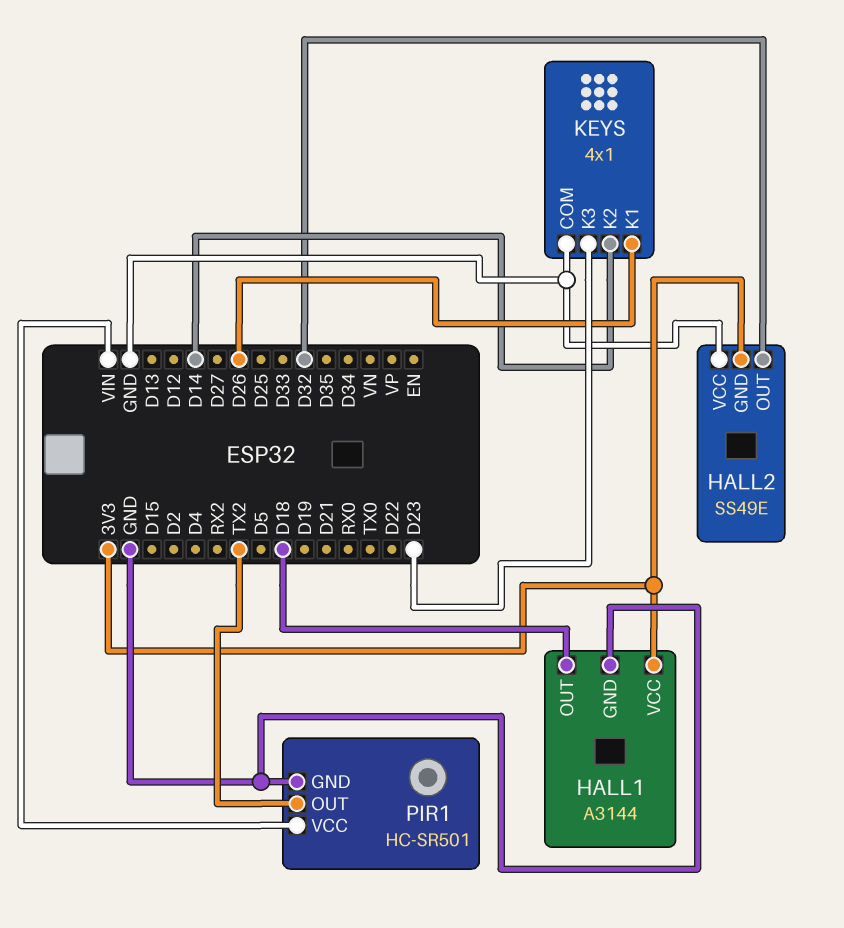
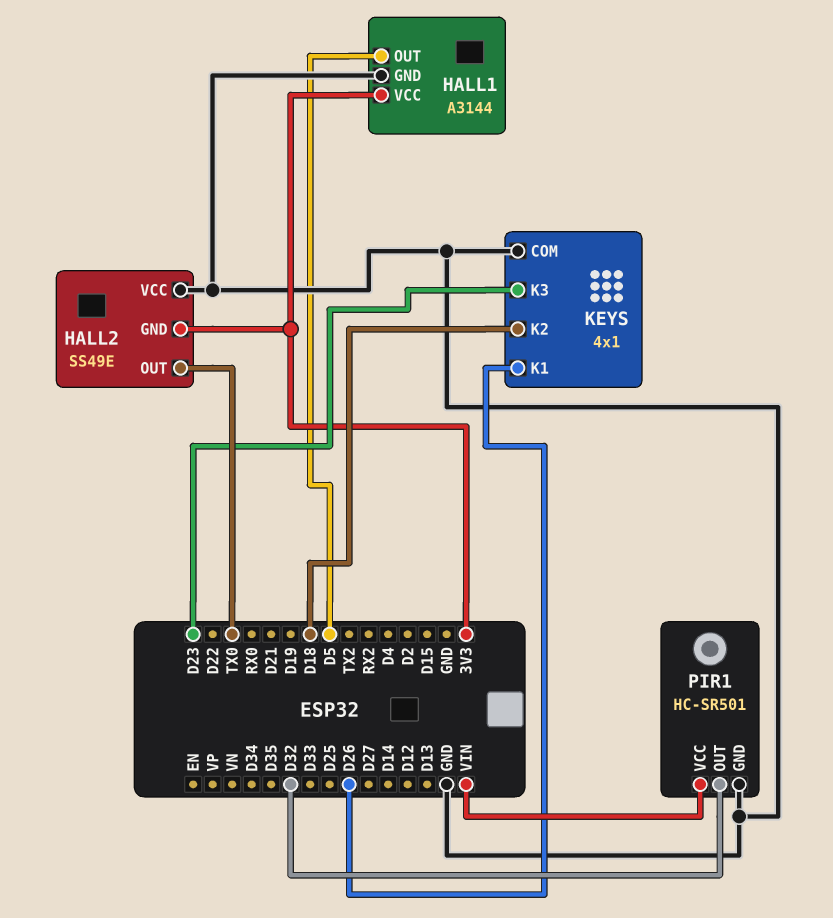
HALL1 pin OUT: D18 -> D5
HALL2 pin OUT: D32 -> TX0
KEYS pin K2: D14 -> D18
PIR1 pin OUT: TX2 -> D32

